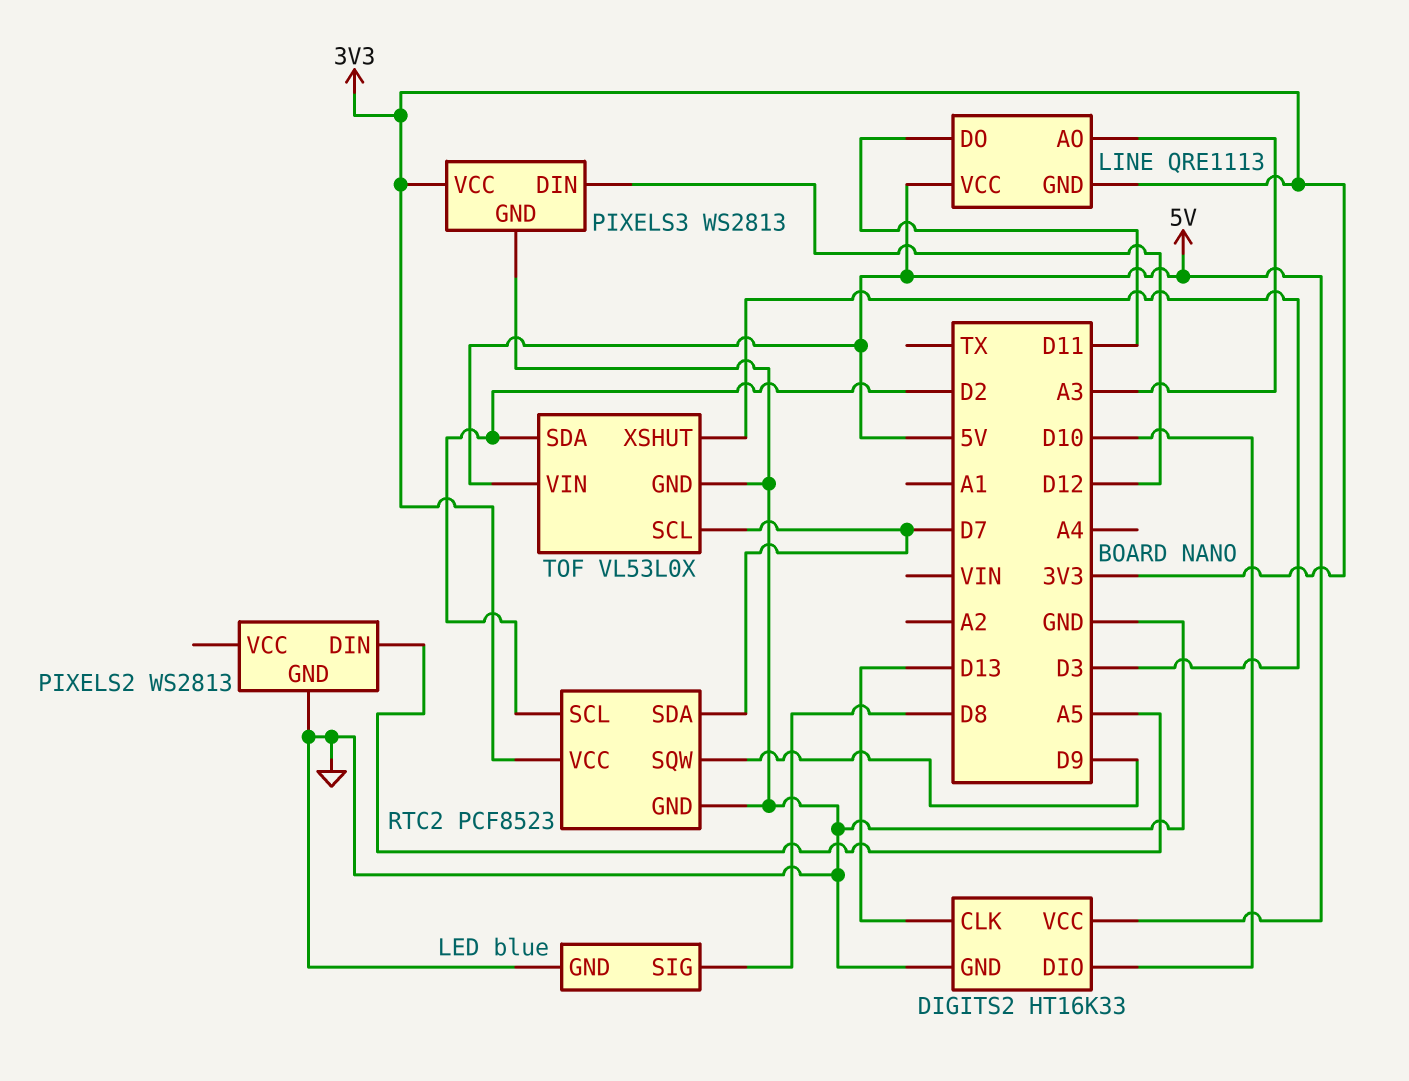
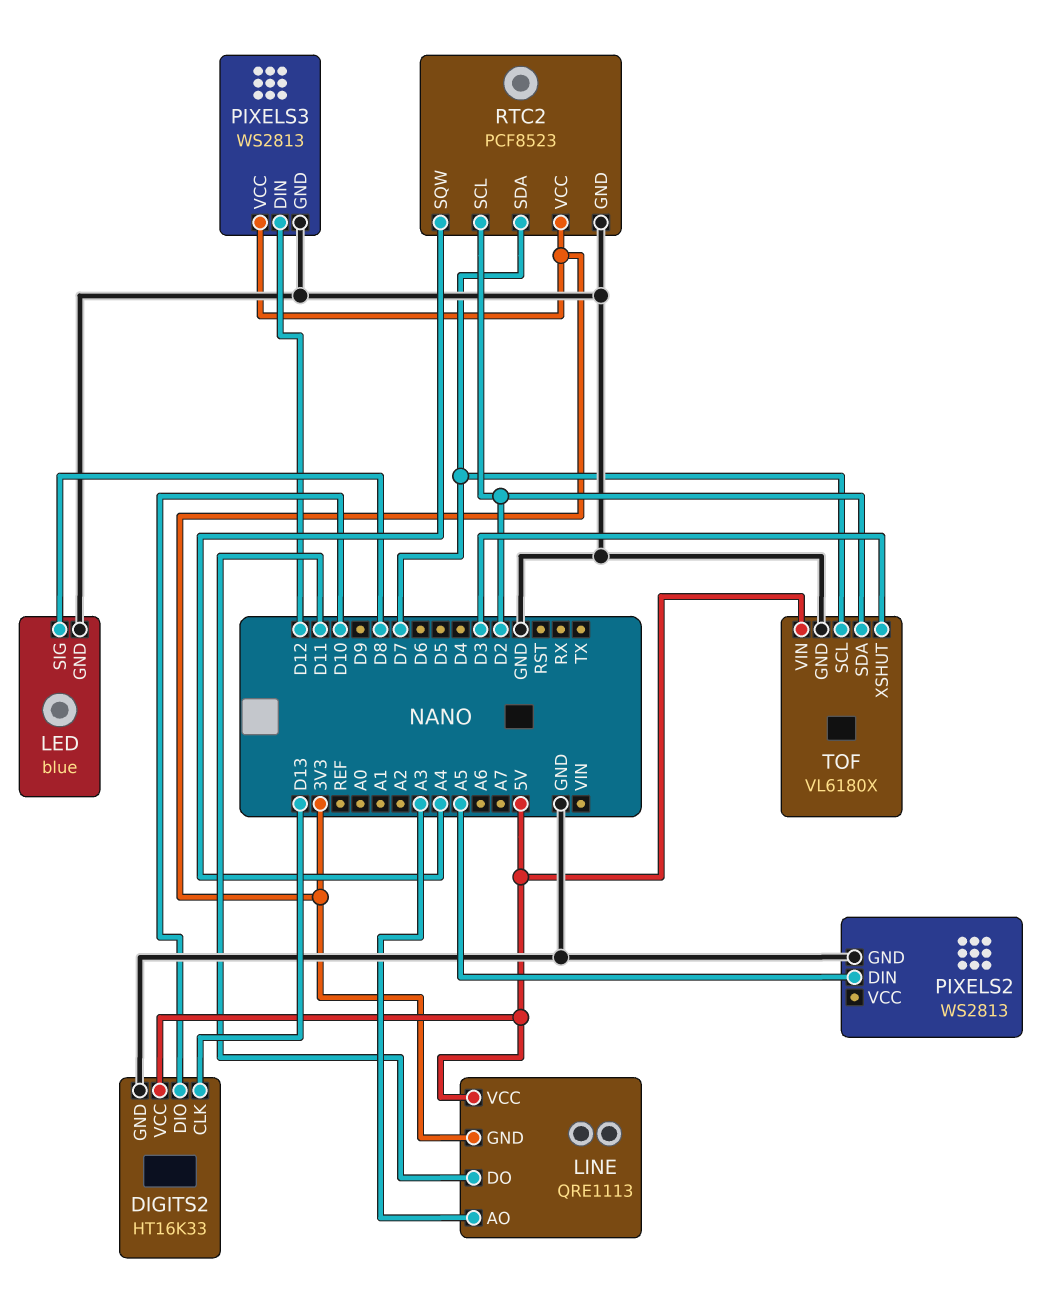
RTC2 pin SQW: D9 -> A4
TOF: VL53L0X -> VL6180X

